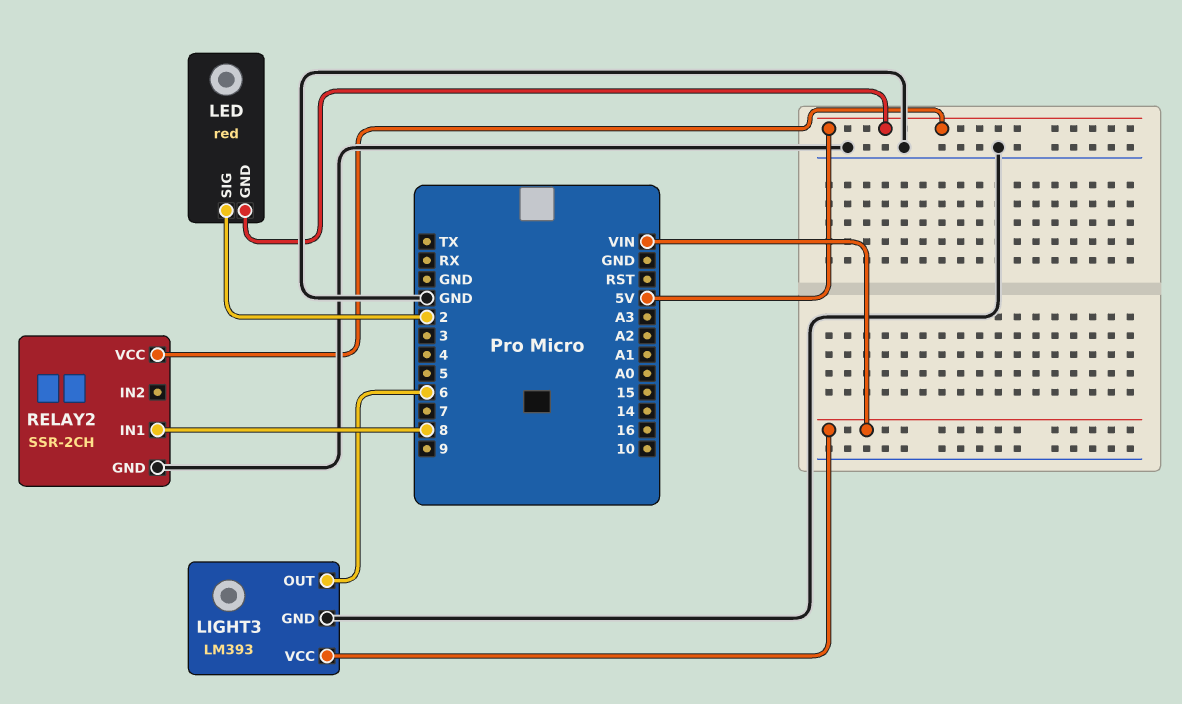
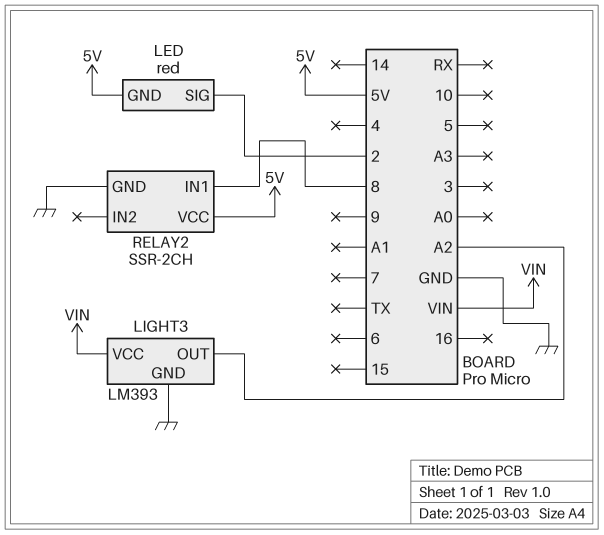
LIGHT3 pin OUT: 6 -> A2

